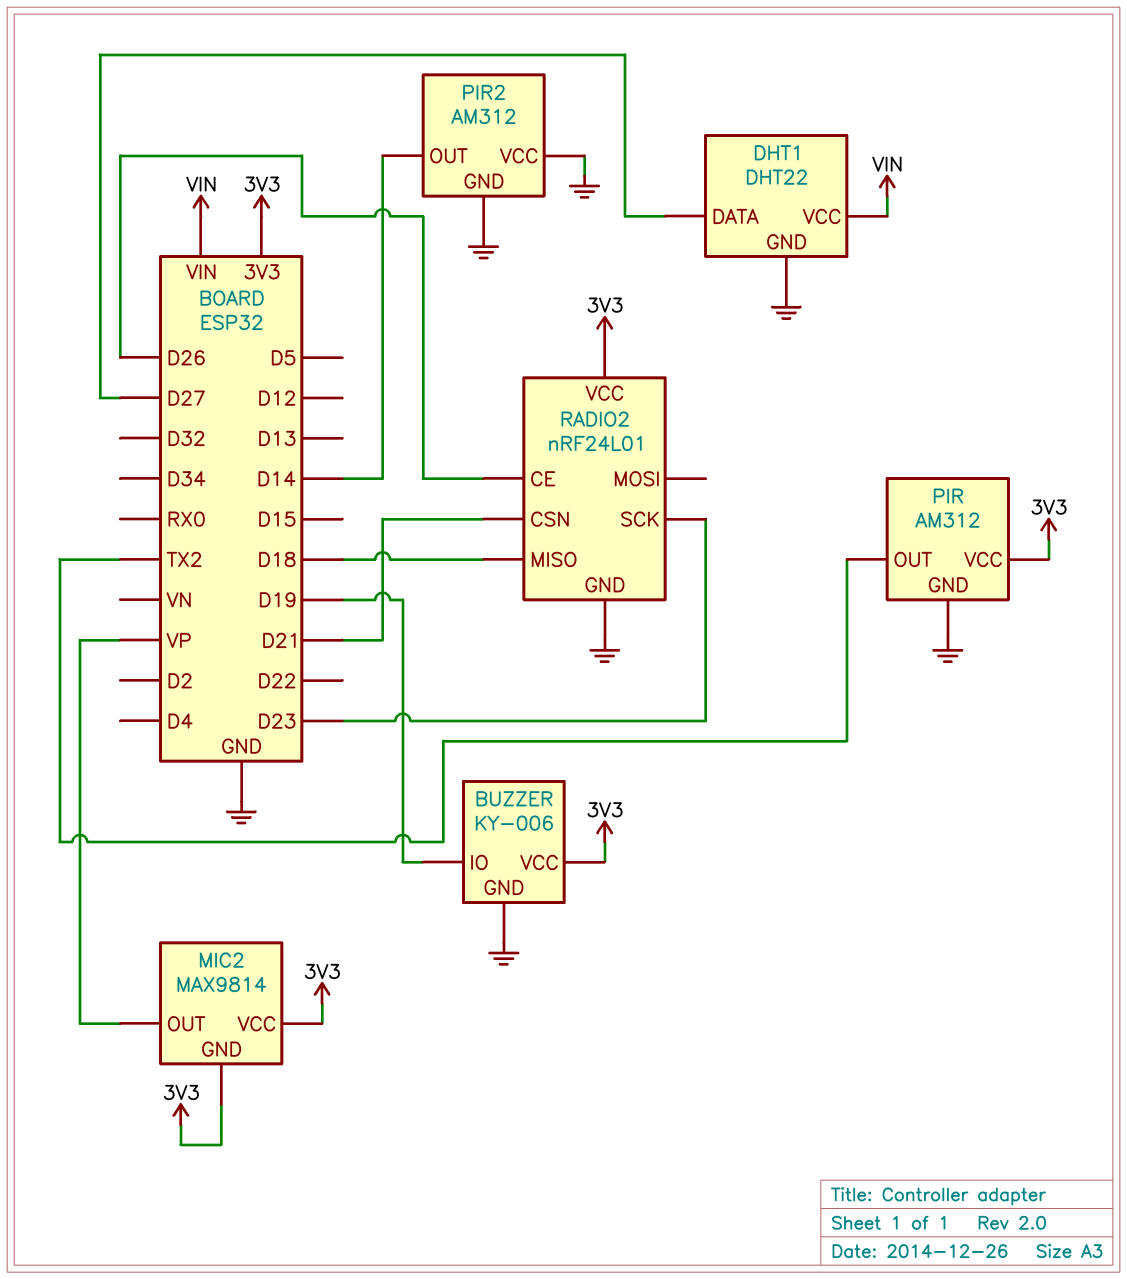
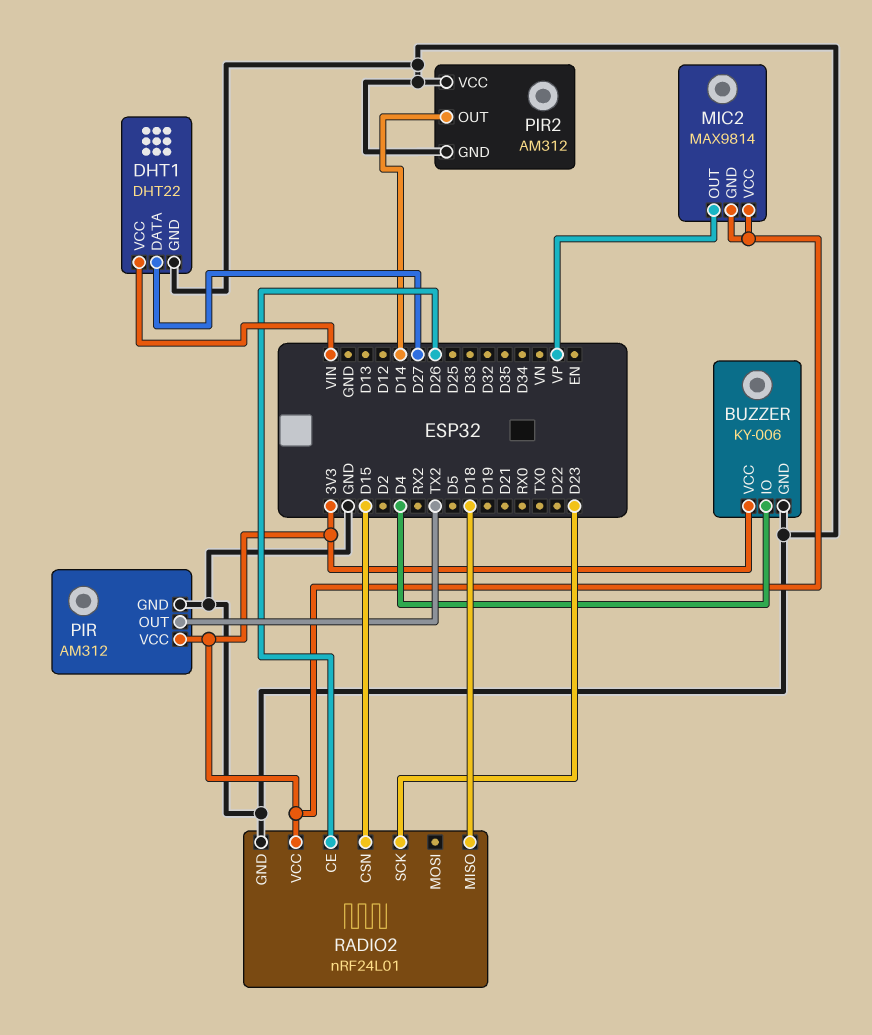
BUZZER pin IO: D19 -> D4
RADIO2 pin CSN: D21 -> D15

